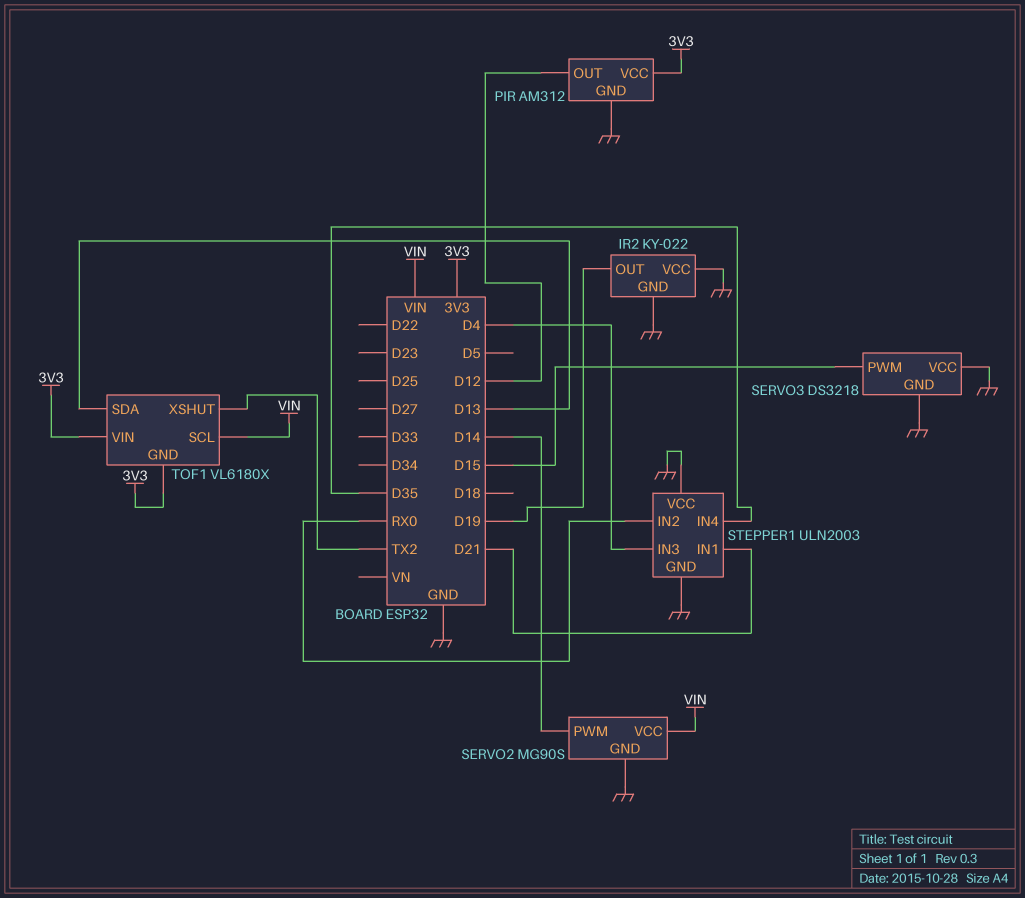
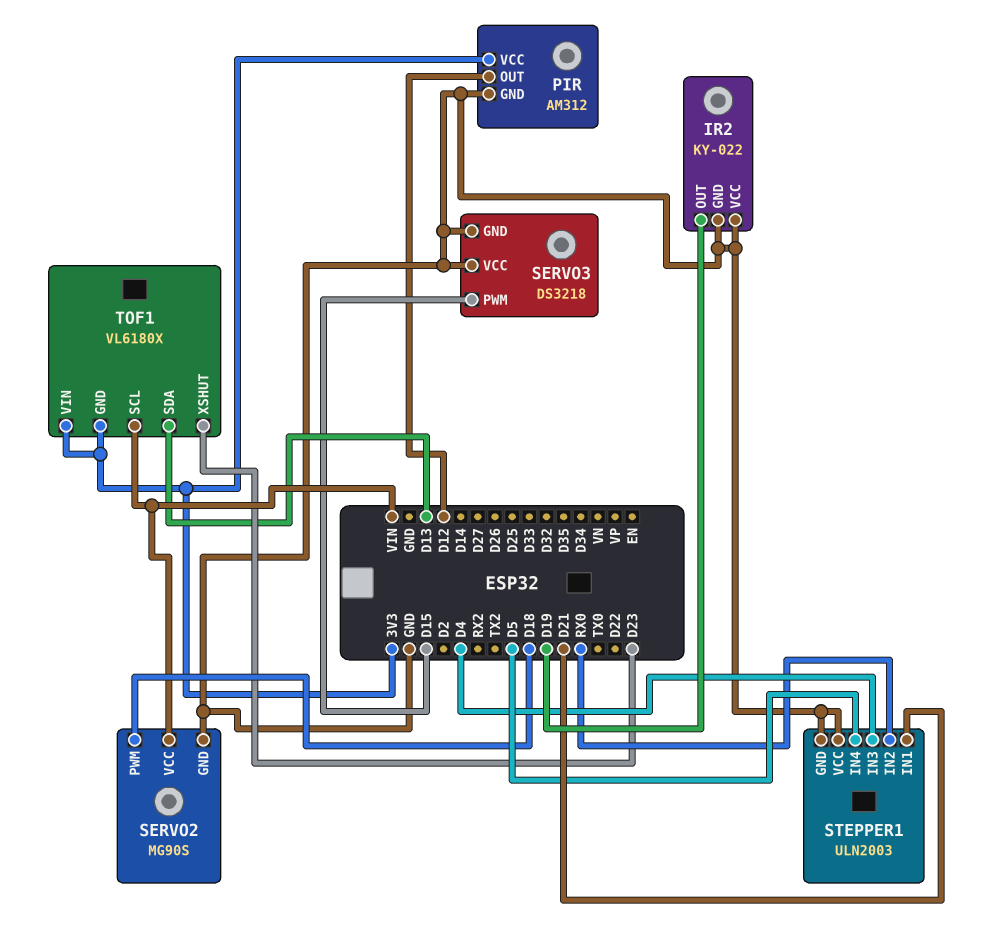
SERVO2 pin PWM: D14 -> D18
STEPPER1 pin IN4: D35 -> D5
TOF1 pin XSHUT: TX2 -> D23

